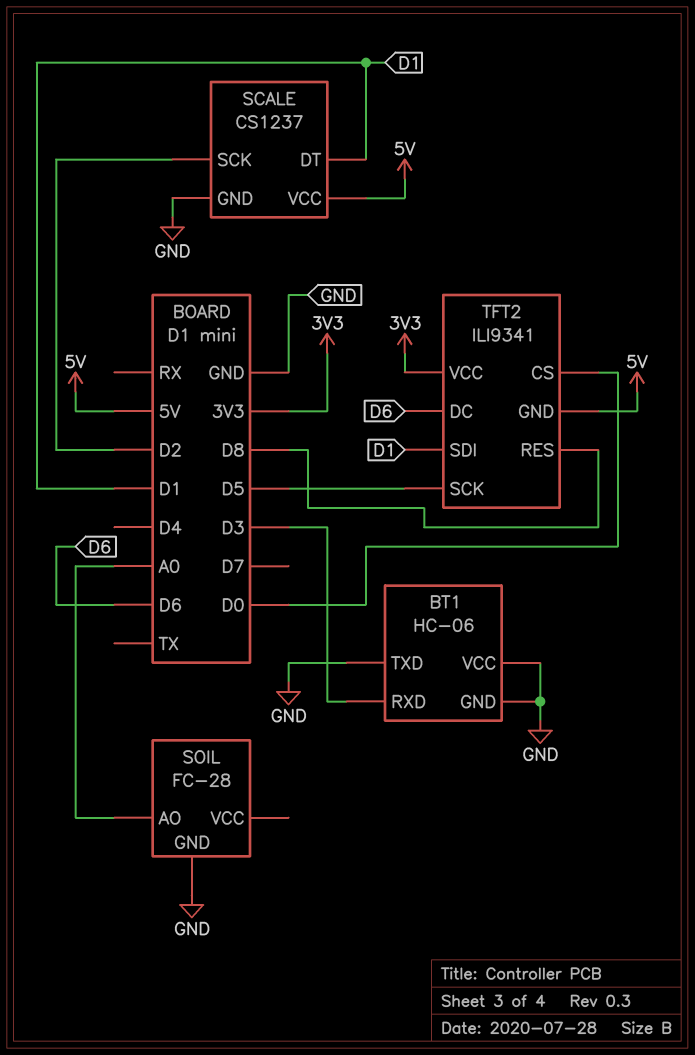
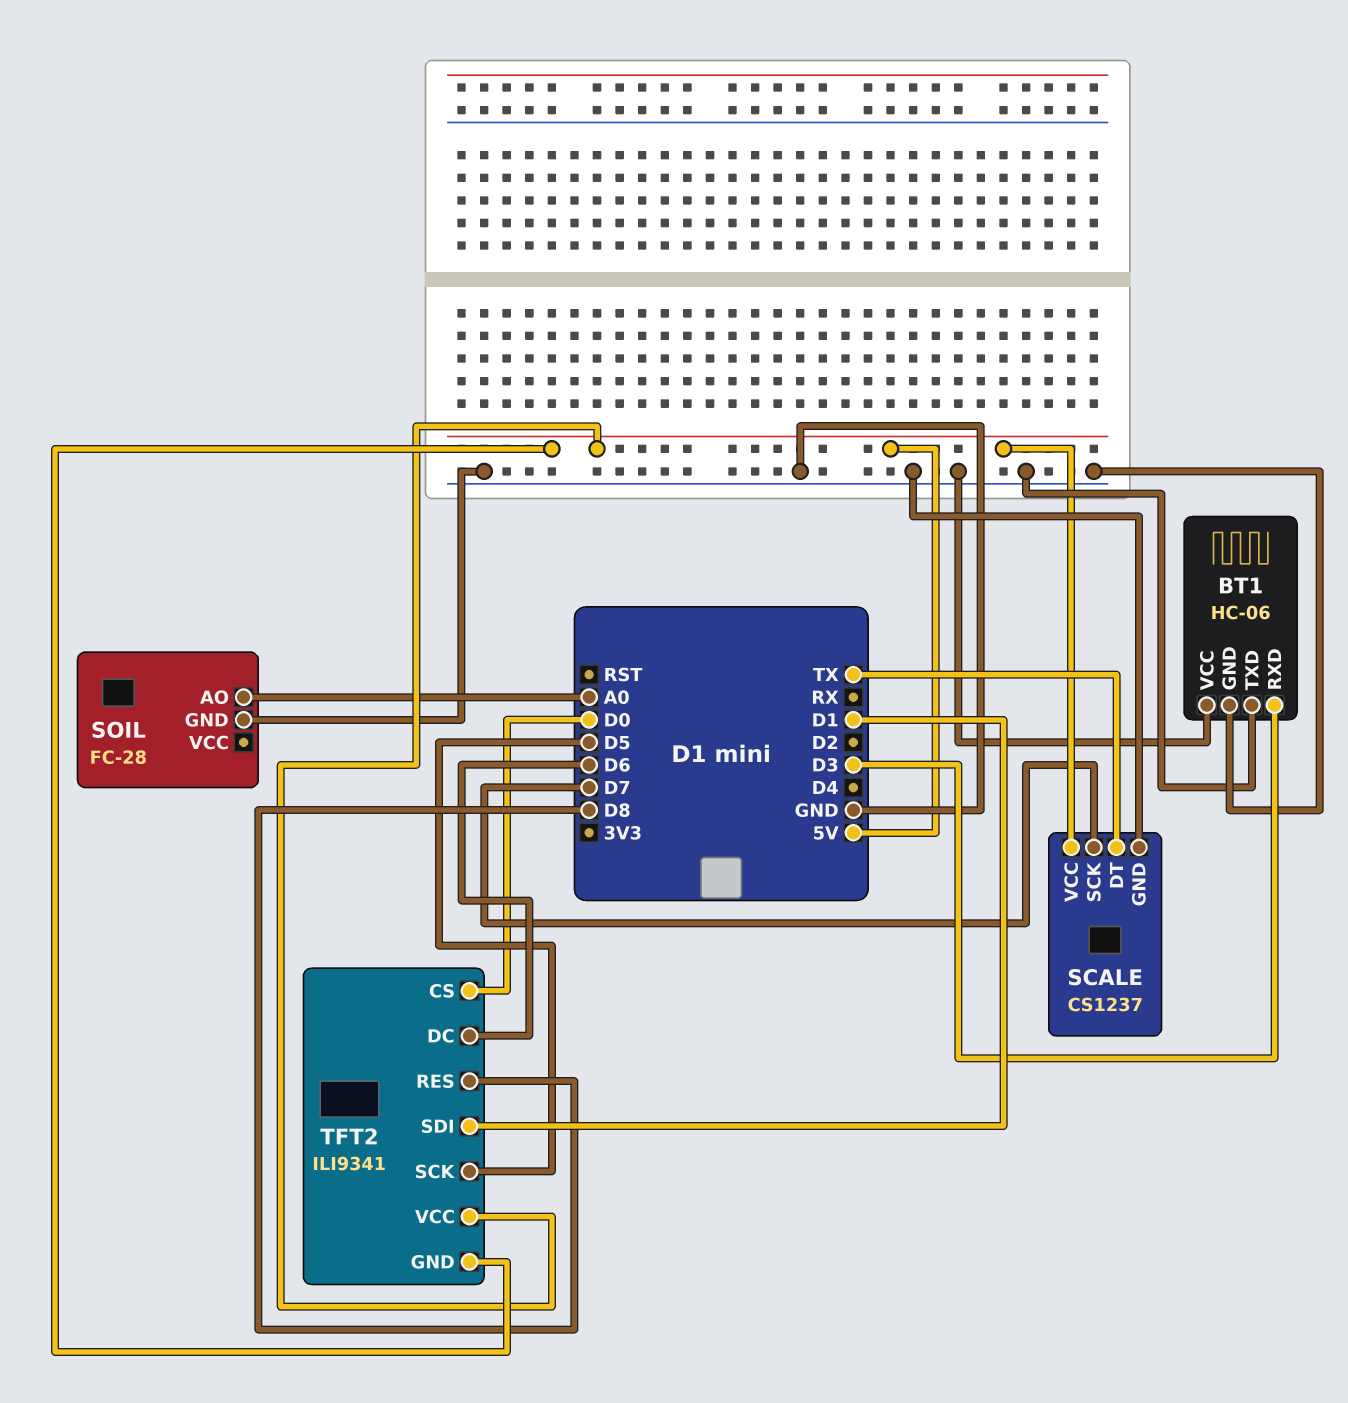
SCALE pin DT: D1 -> TX
SCALE pin SCK: D2 -> D7
TFT2 pin VCC: 3V3 -> 5V

